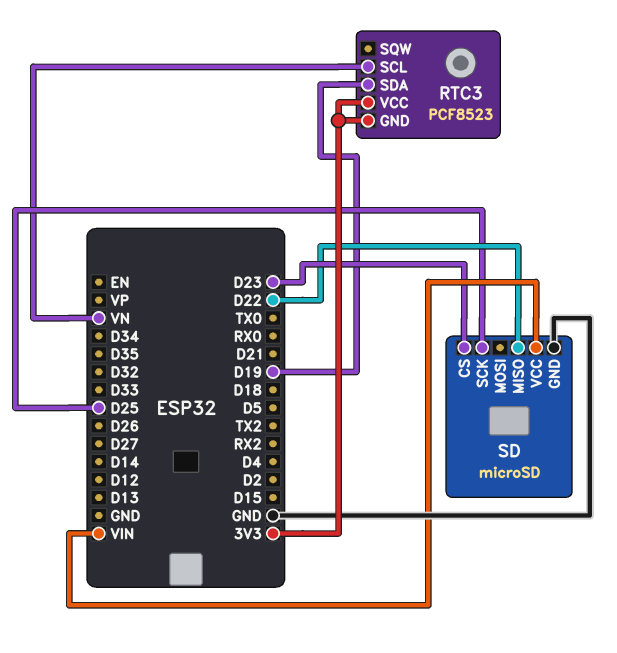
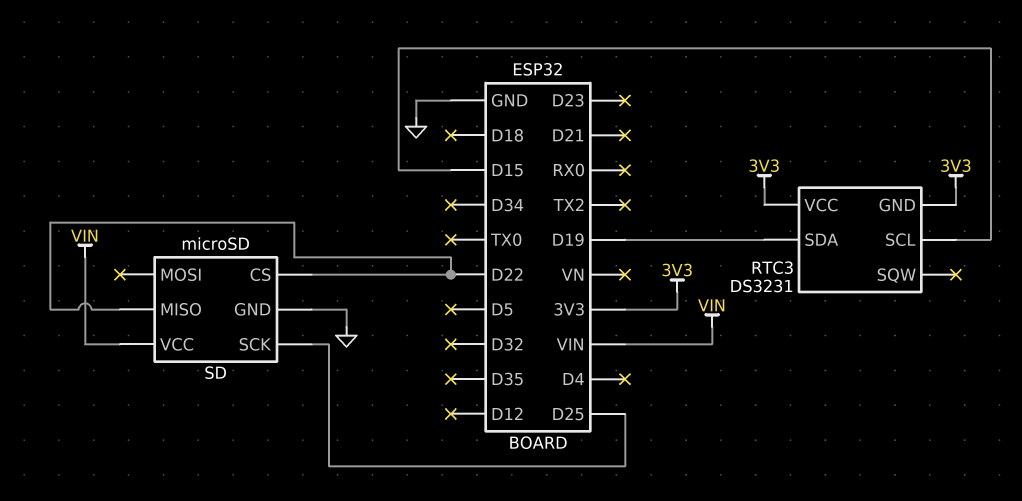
RTC3: PCF8523 -> DS3231
RTC3 pin SCL: VN -> D15
SD pin CS: D23 -> D22

